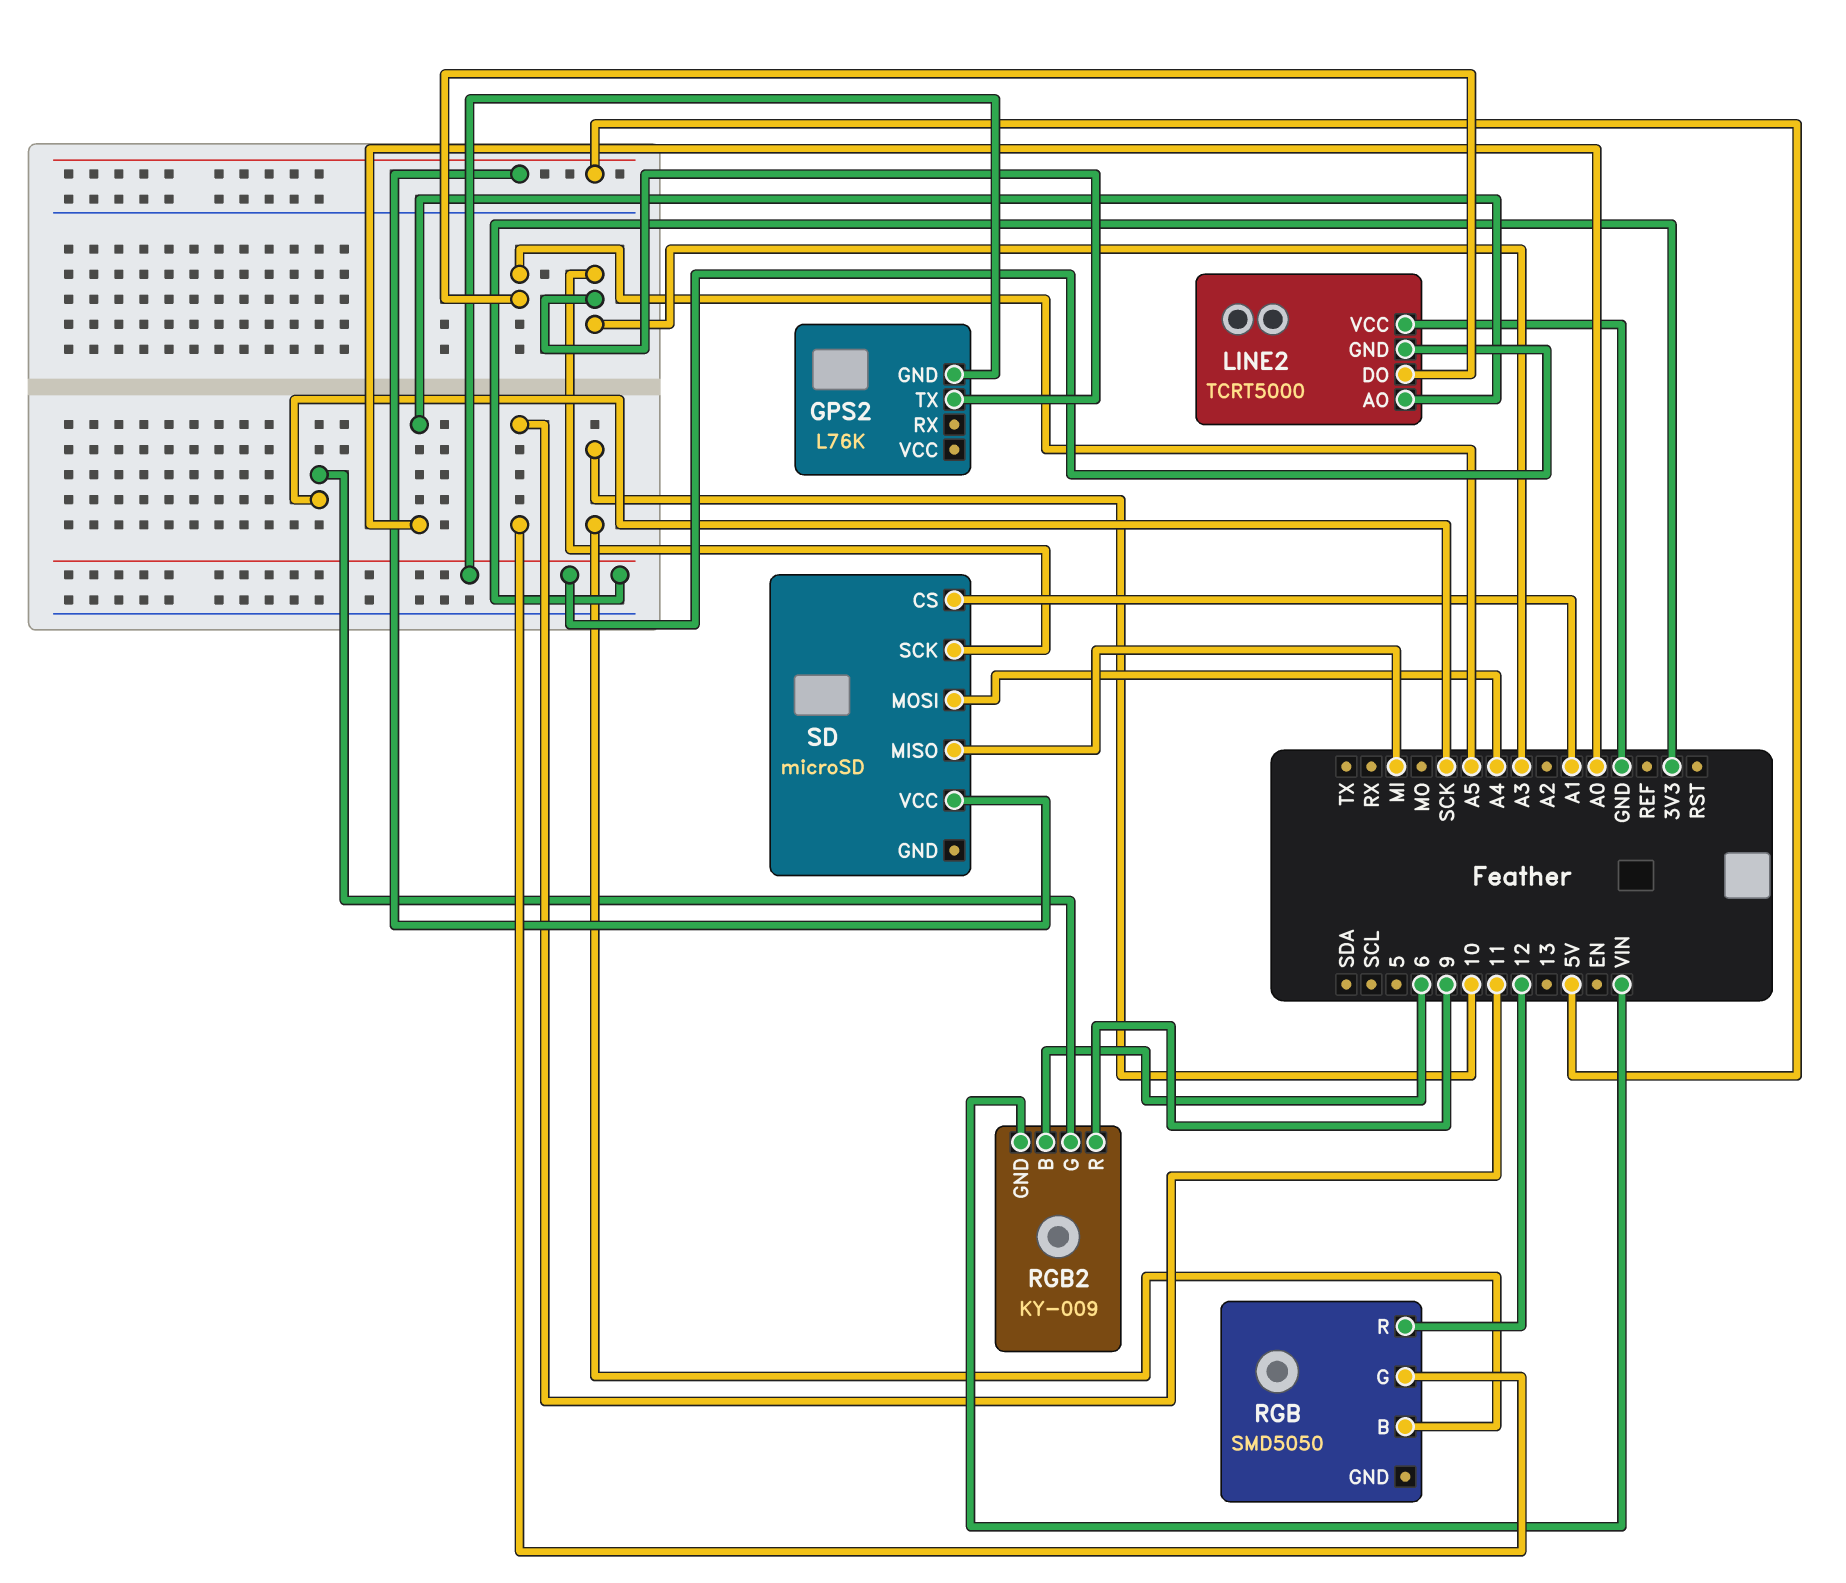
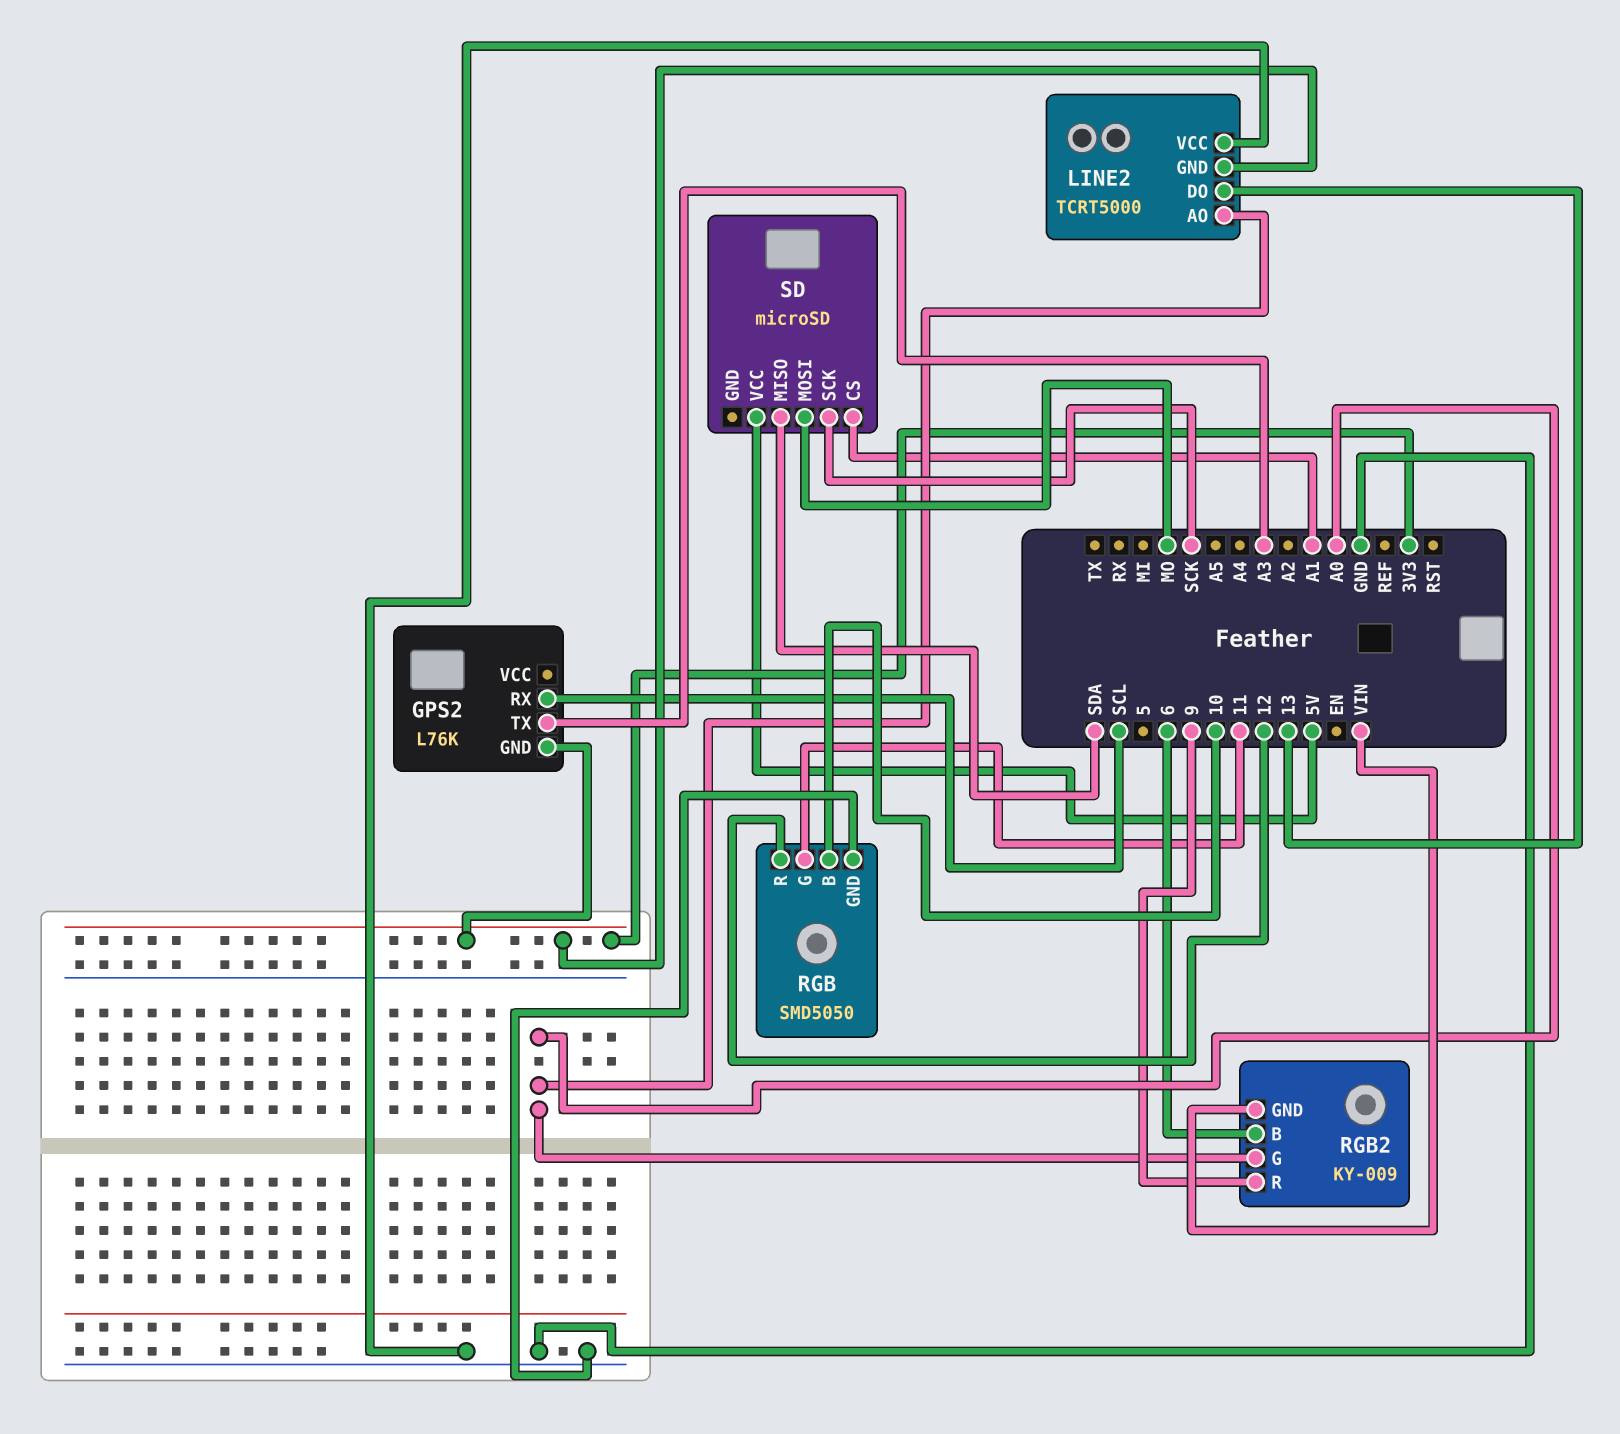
GPS2 pin RX: none -> SCL
LINE2 pin DO: A5 -> 13
RGB pin GND: none -> GND
RGB2 pin G: SCK -> A0
SD pin MISO: MI -> SDA
SD pin MOSI: A4 -> MO
SD pin SCK: A3 -> SCK

